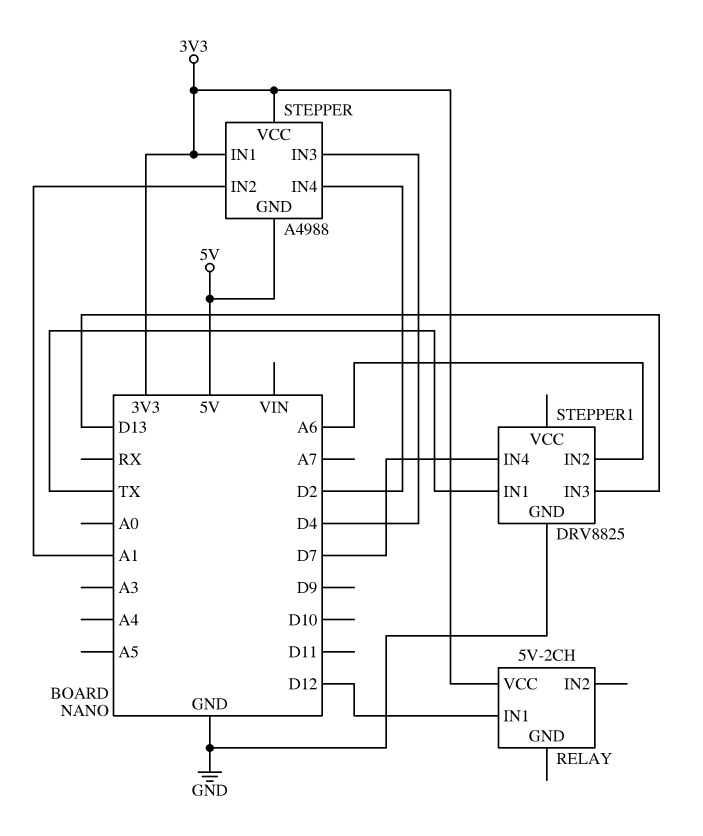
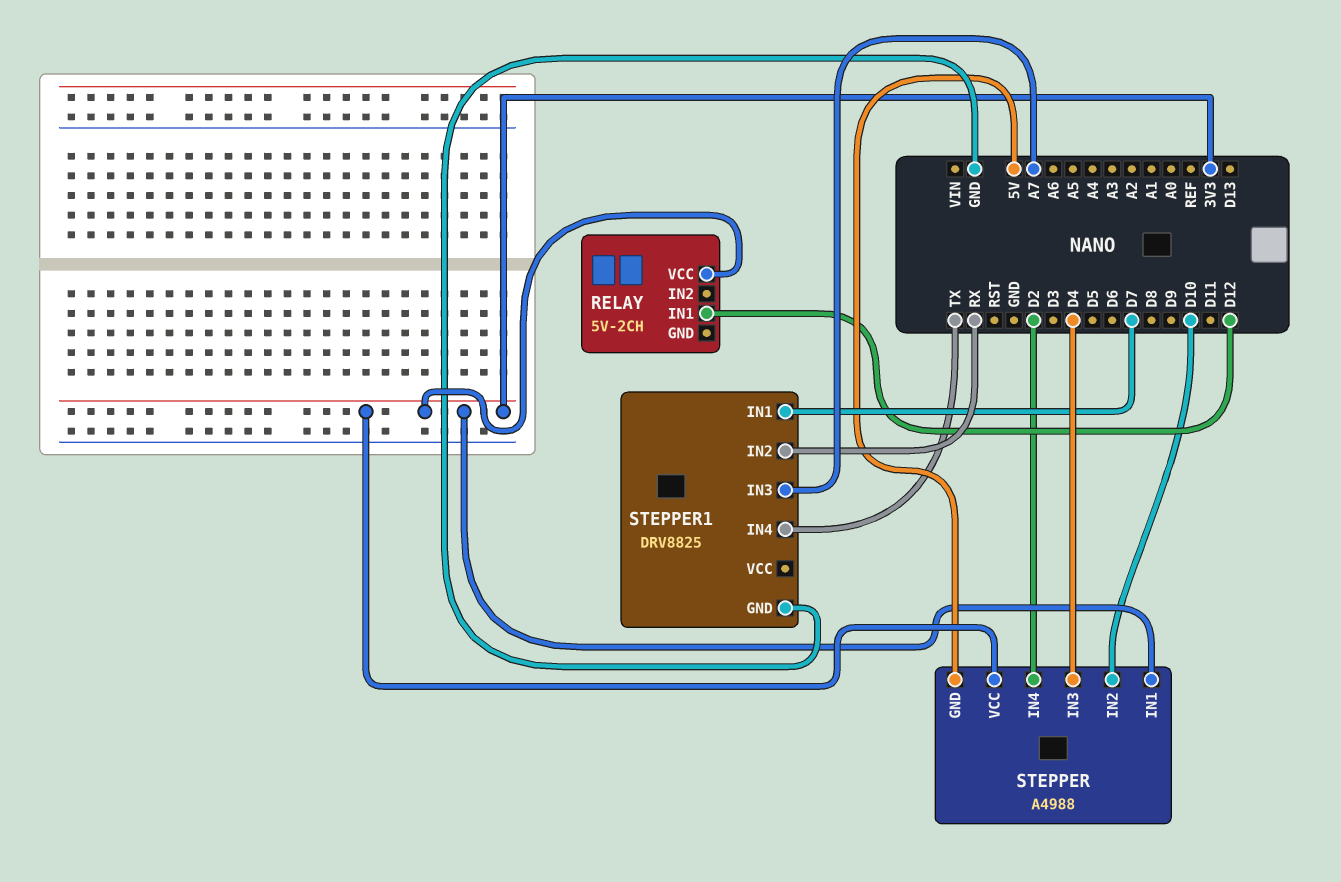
STEPPER pin IN2: A1 -> D10
STEPPER1 pin IN1: TX -> D7
STEPPER1 pin IN2: A6 -> RX
STEPPER1 pin IN3: D13 -> A7
STEPPER1 pin IN4: D7 -> TX

